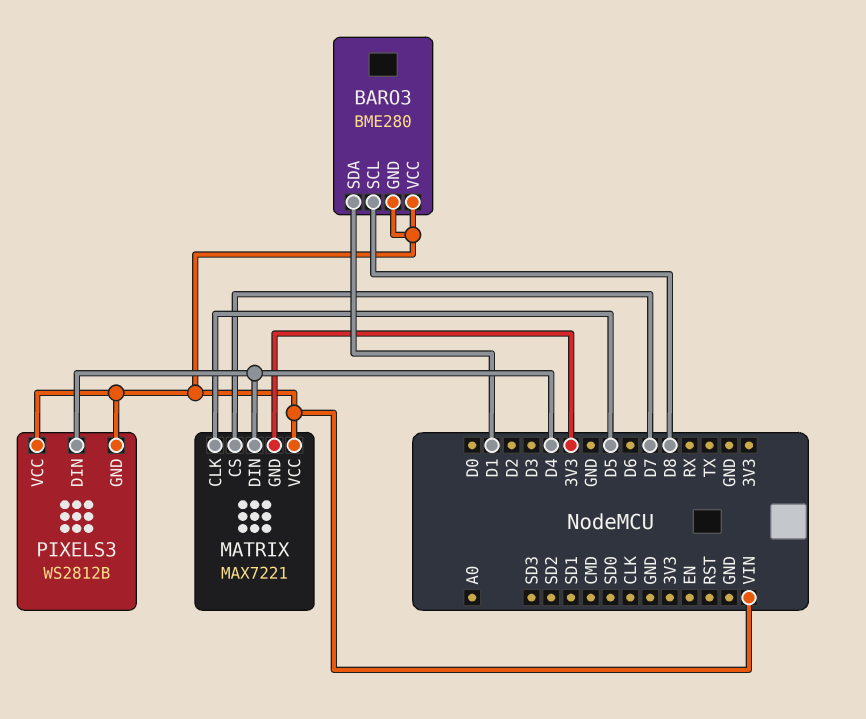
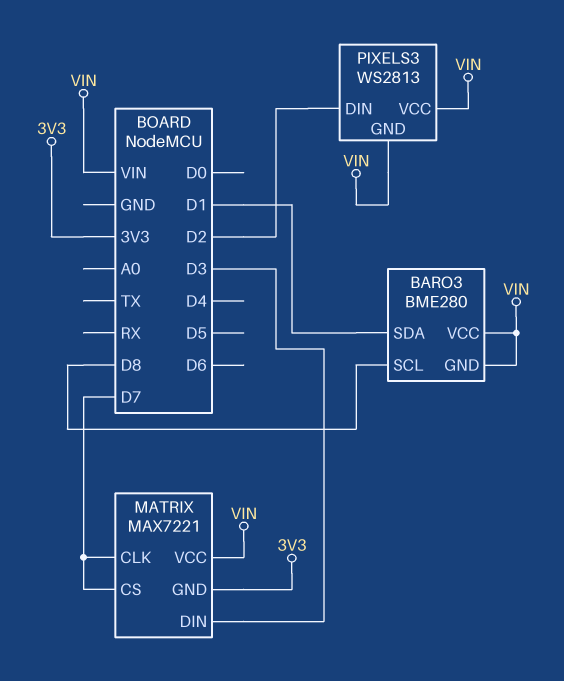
MATRIX pin CLK: D5 -> D7
MATRIX pin DIN: D4 -> D3
PIXELS3: WS2812B -> WS2813
PIXELS3 pin DIN: D4 -> D2

